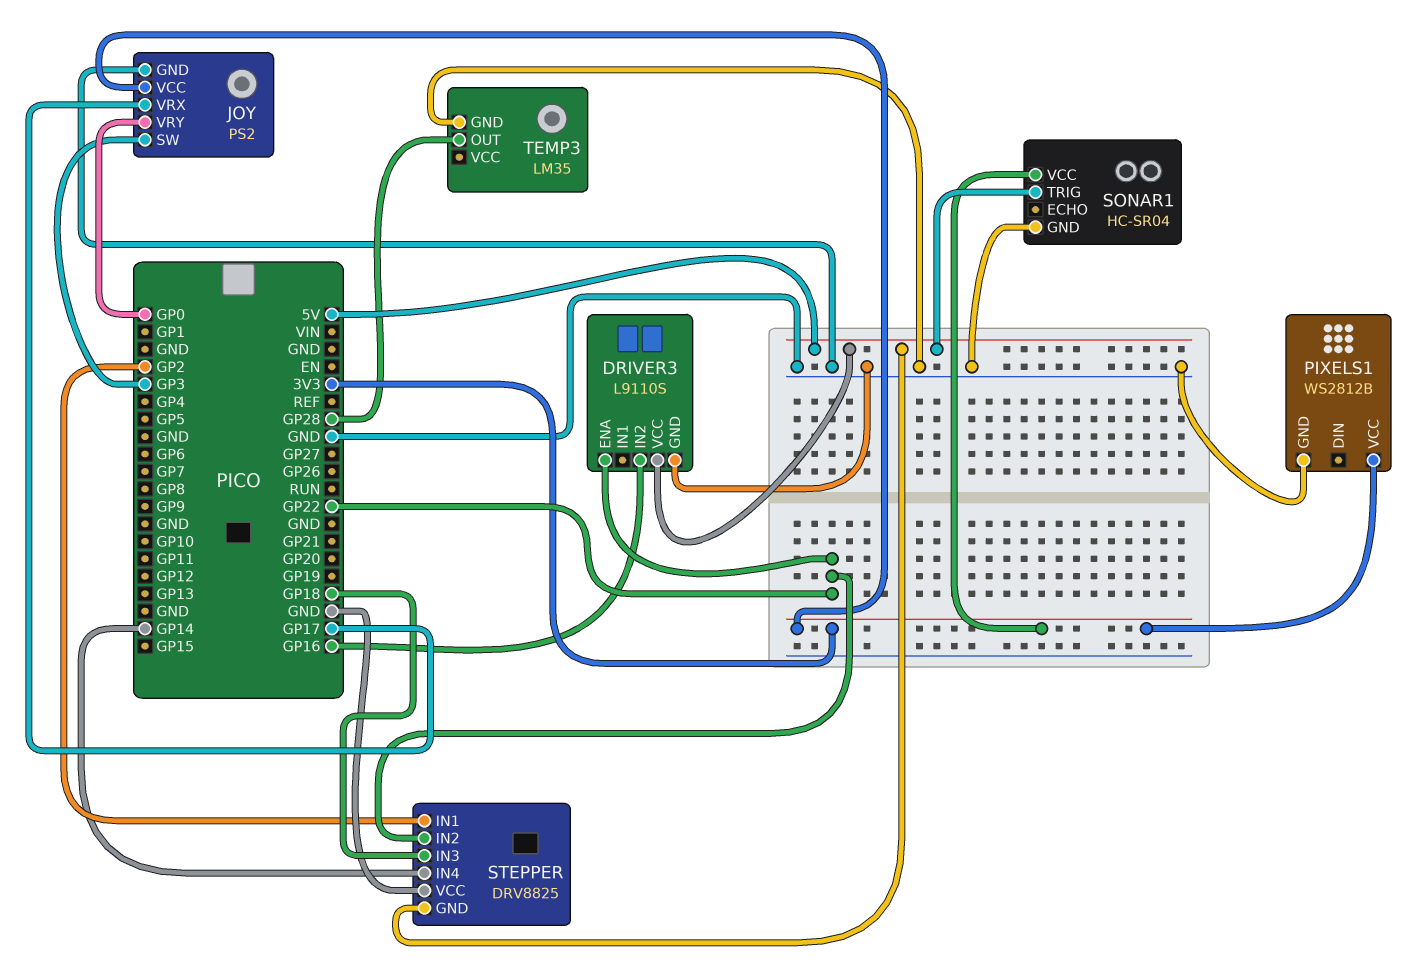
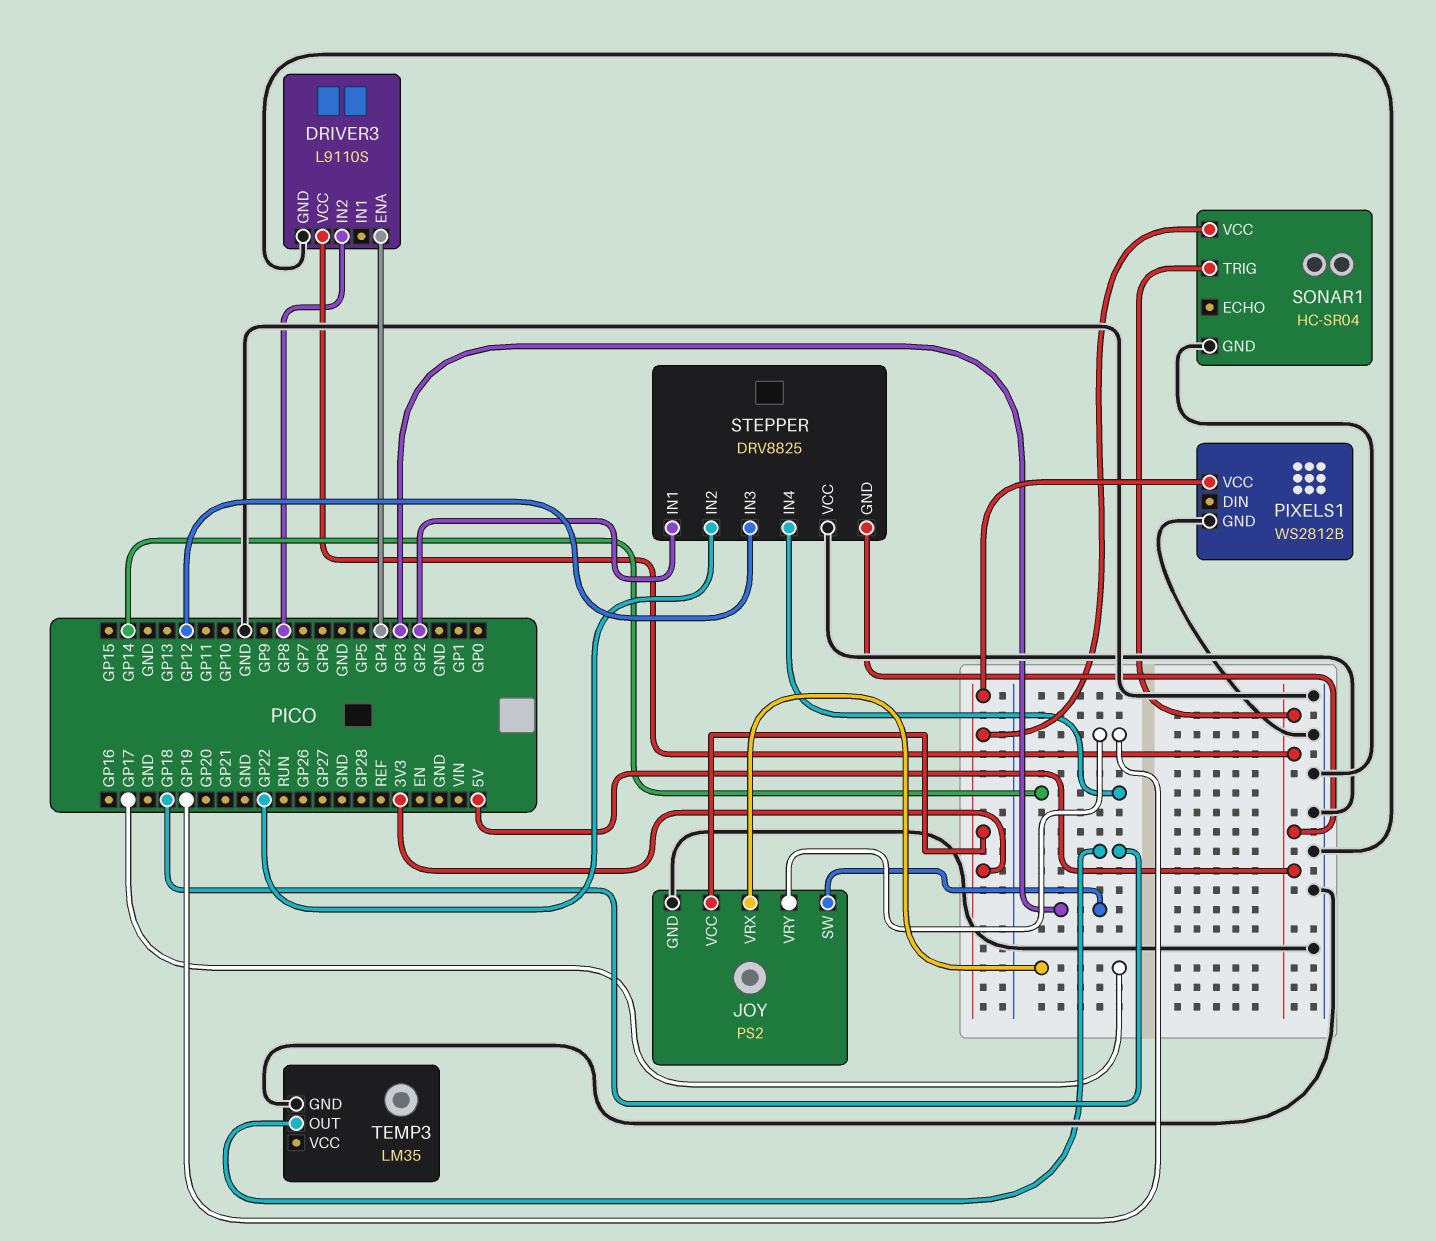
DRIVER3 pin ENA: GP22 -> GP4
DRIVER3 pin IN2: GP16 -> GP8
JOY pin VRY: GP0 -> GP19
STEPPER pin IN3: GP18 -> GP12
TEMP3 pin OUT: GP28 -> GP18

